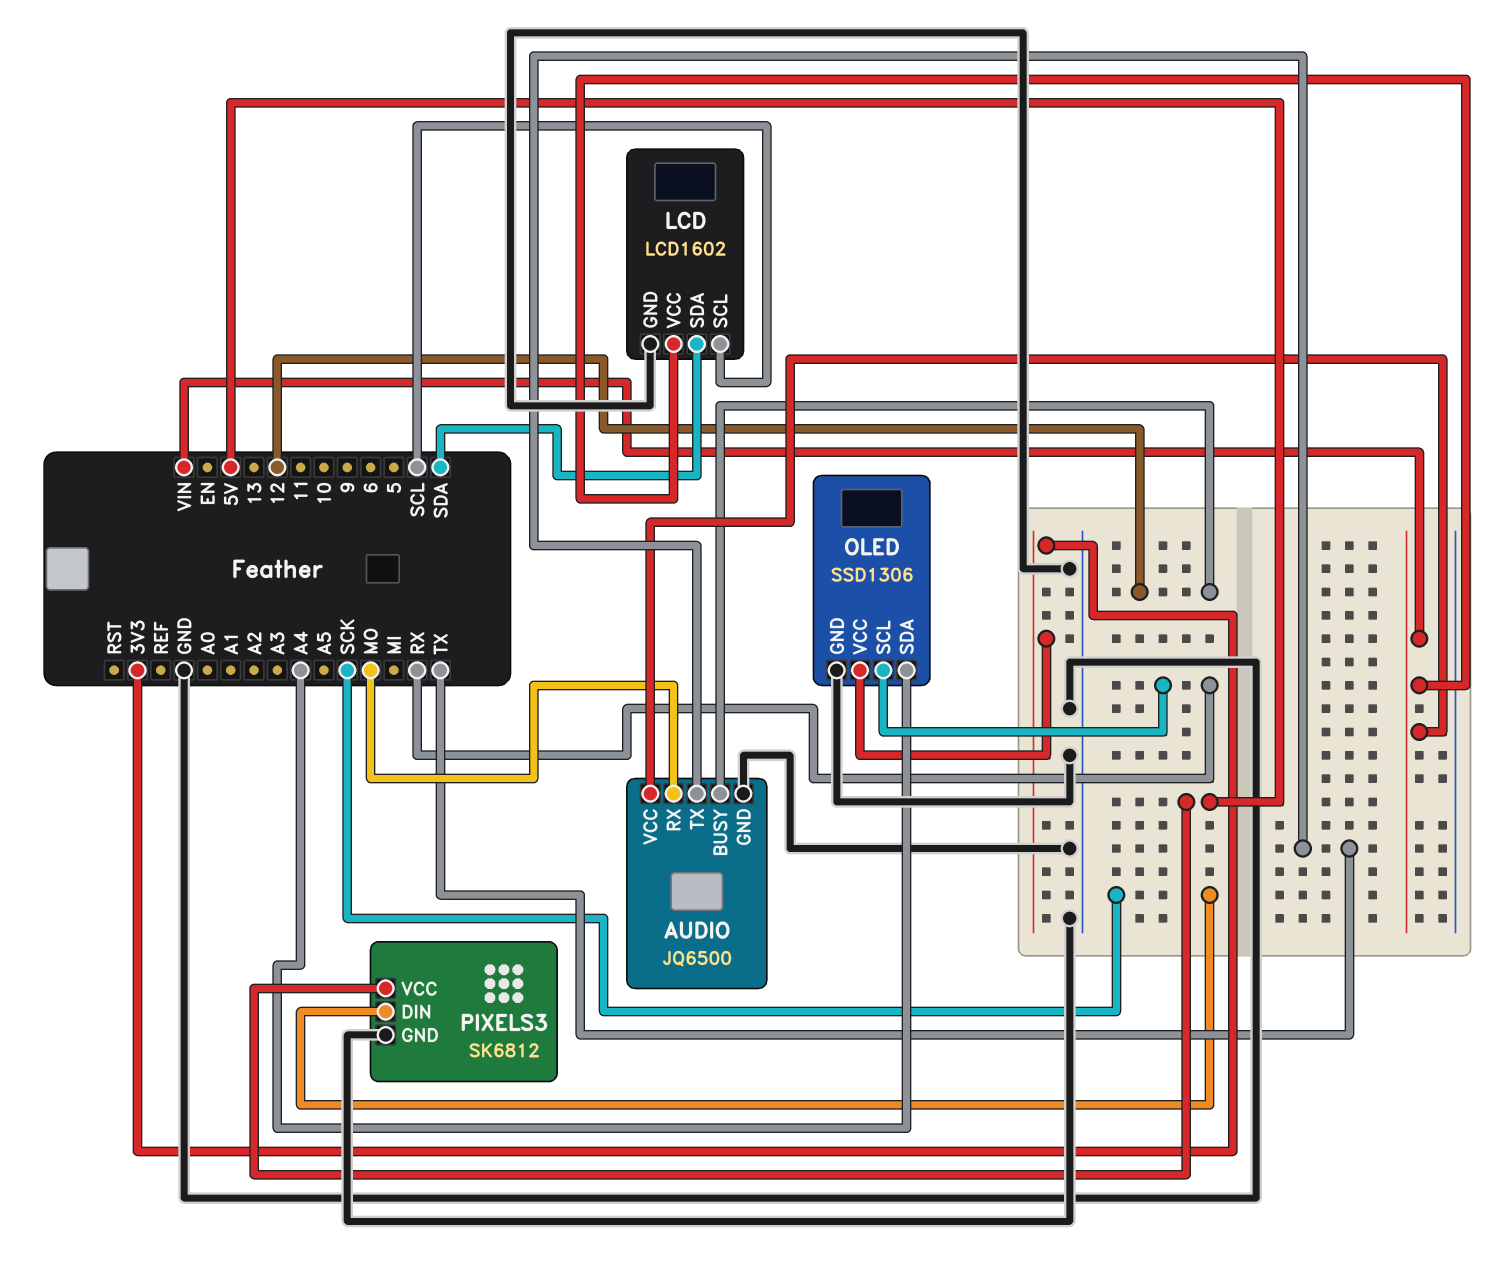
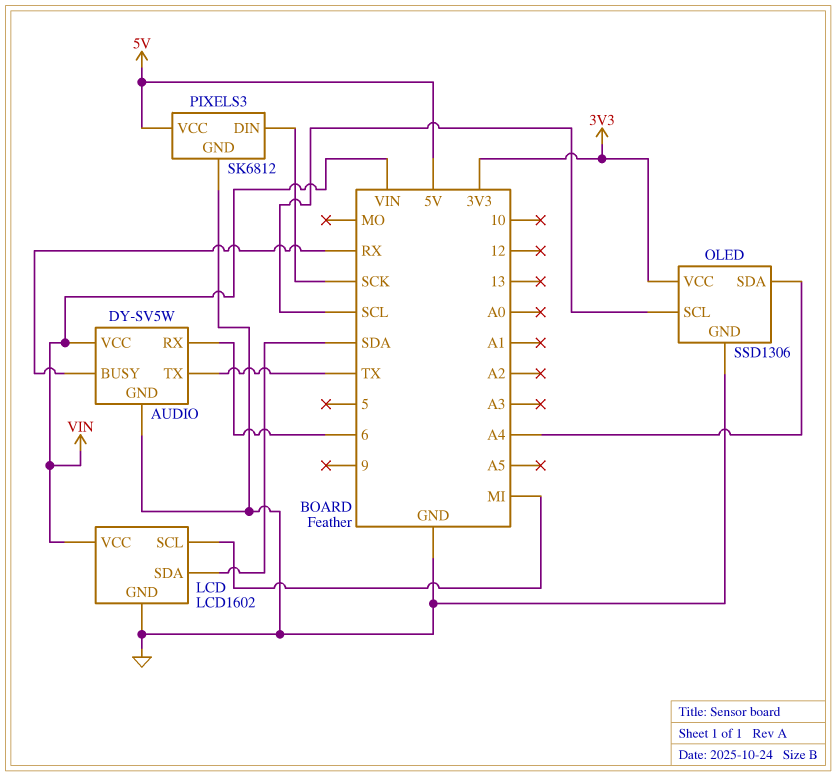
AUDIO: JQ6500 -> DY-SV5W
AUDIO pin BUSY: 12 -> RX
AUDIO pin RX: MO -> 6
LCD pin SCL: SCL -> MI
OLED pin SCL: RX -> SCL

